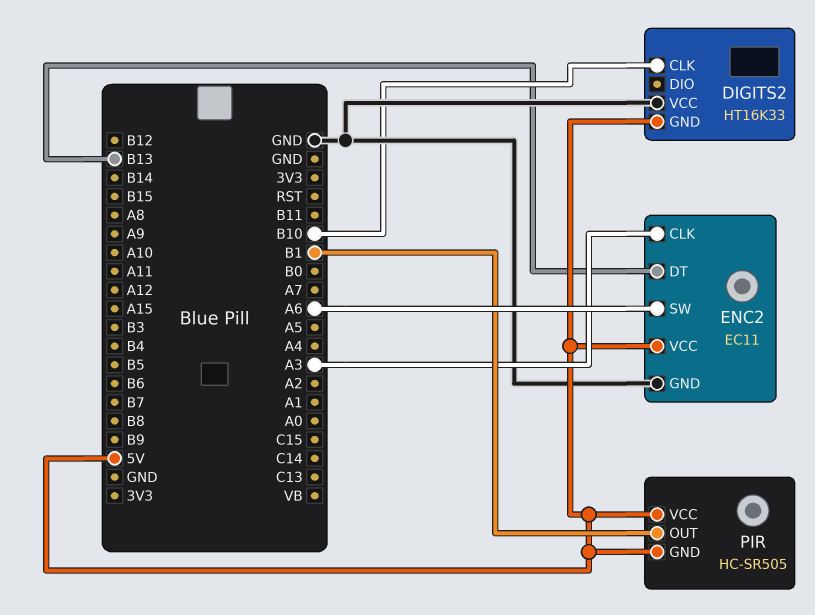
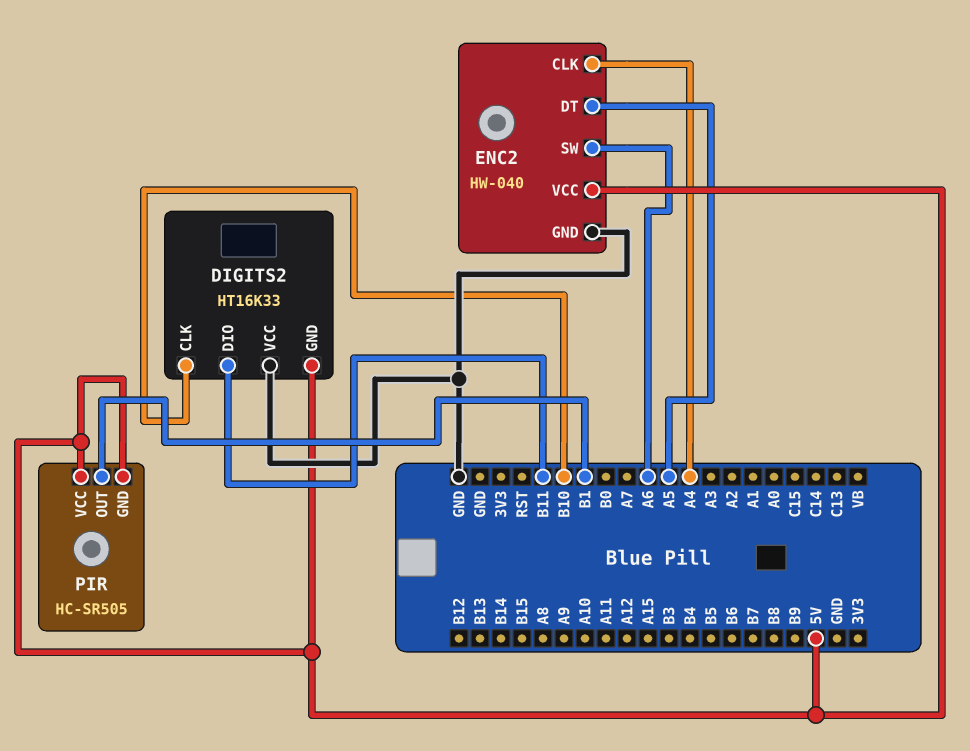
DIGITS2 pin DIO: none -> B11
ENC2: EC11 -> HW-040
ENC2 pin CLK: A3 -> A4
ENC2 pin DT: B13 -> A5

